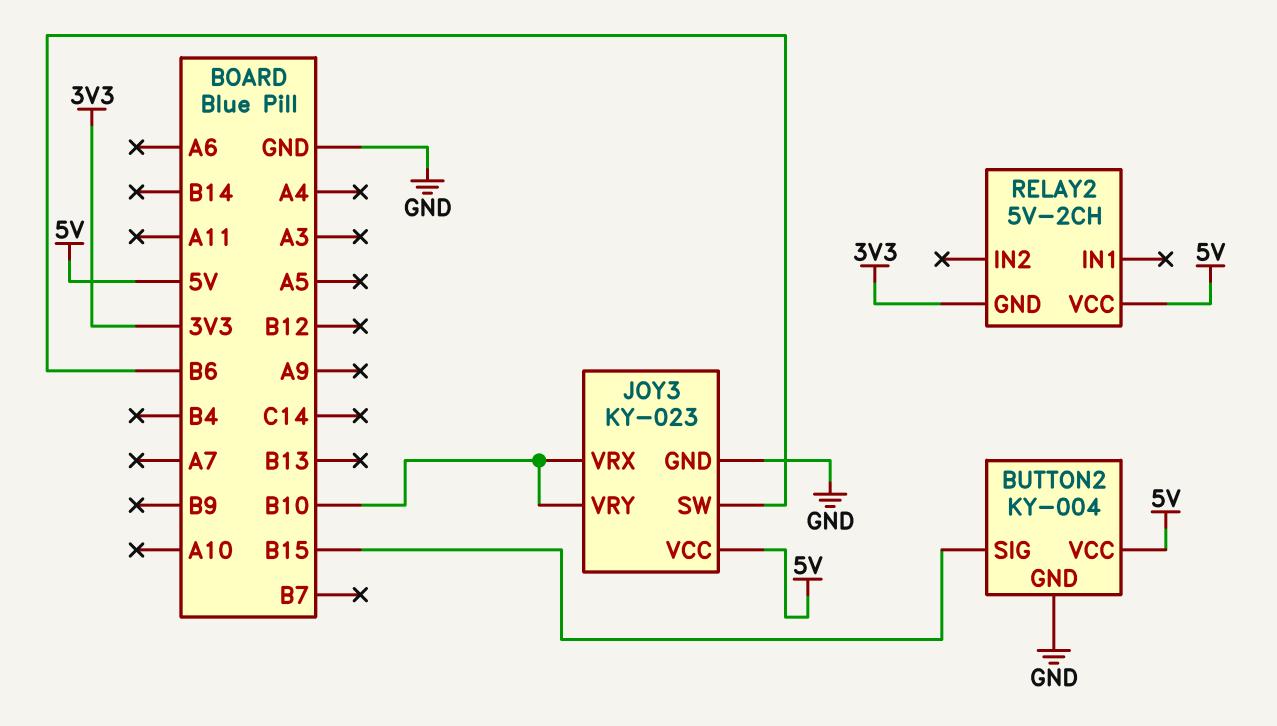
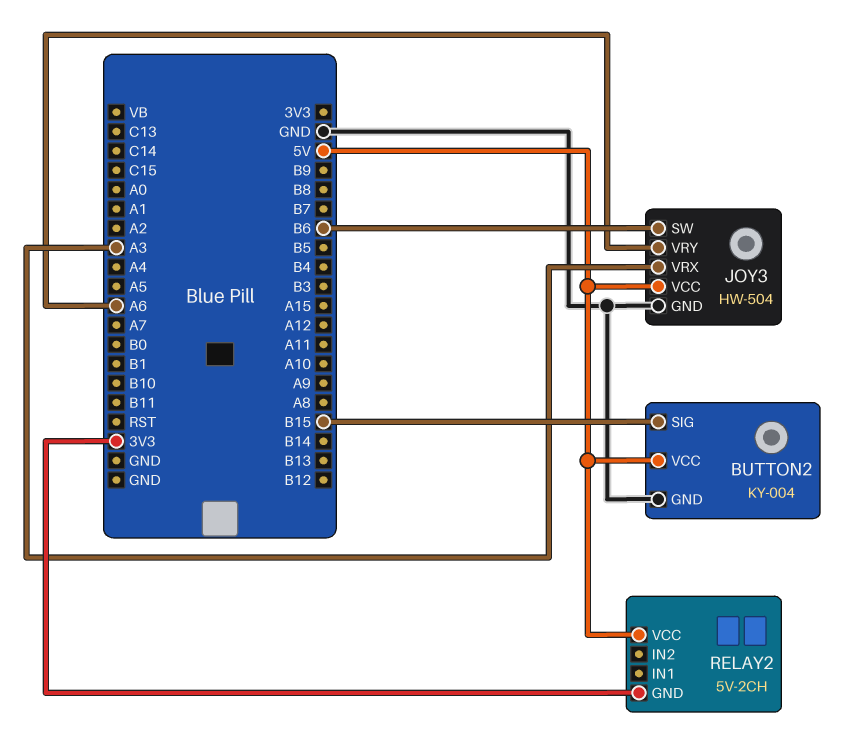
JOY3: KY-023 -> HW-504
JOY3 pin VRX: B10 -> A3
JOY3 pin VRY: B10 -> A6

